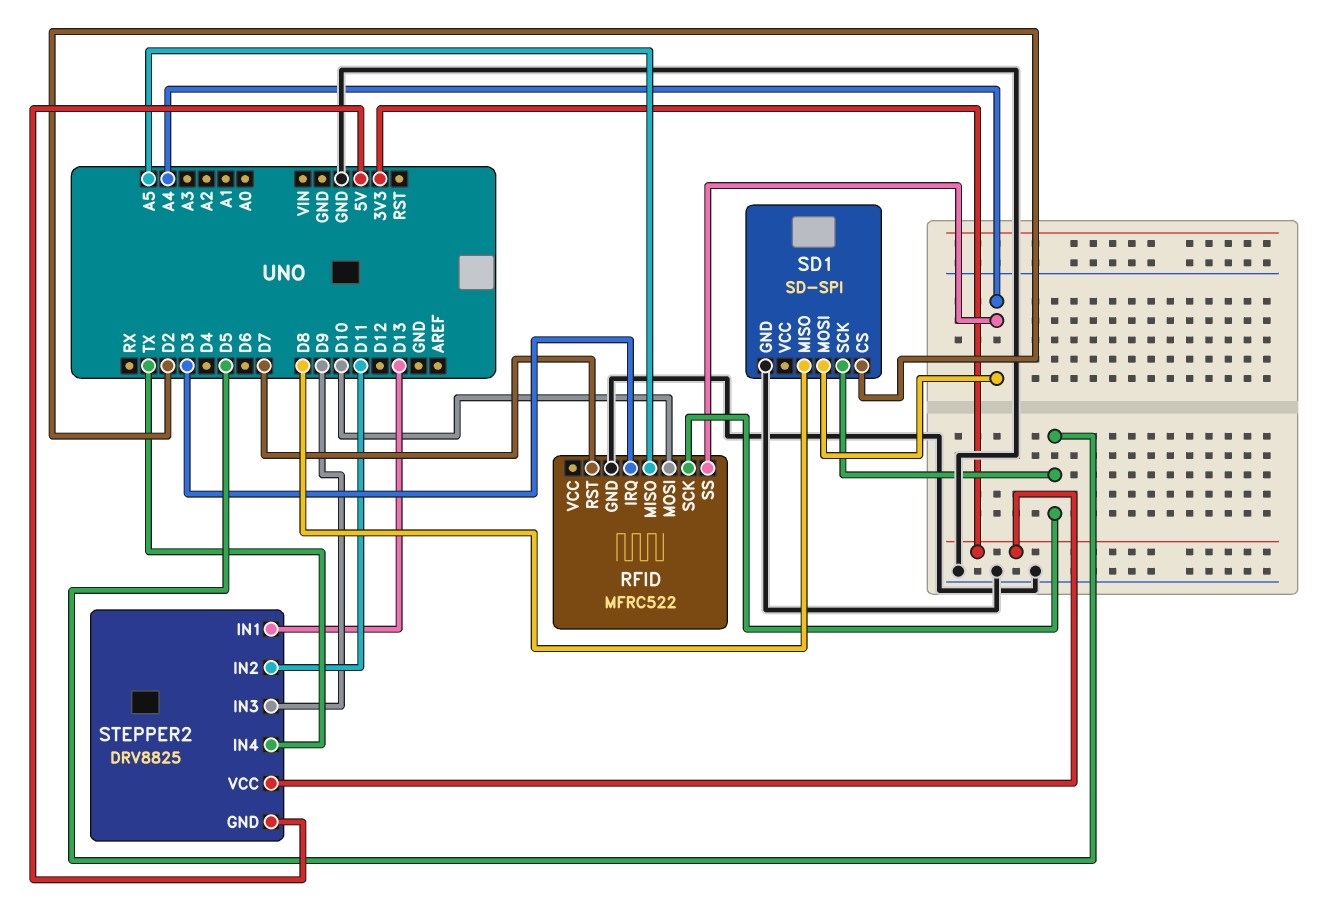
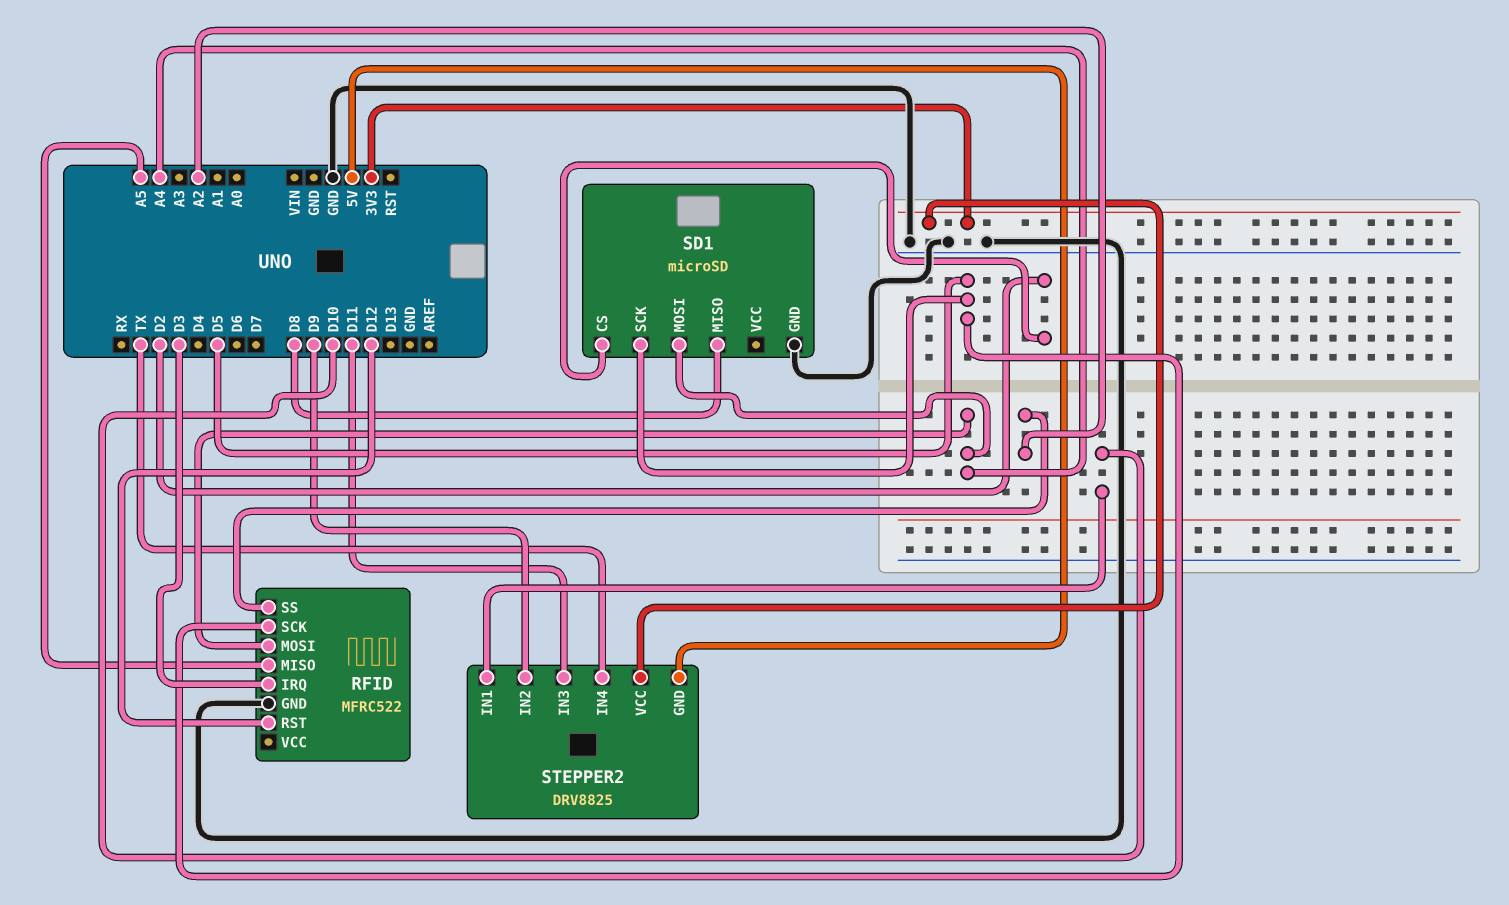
RFID pin MOSI: D10 -> A4
RFID pin RST: D7 -> D12
RFID pin SS: A4 -> A2
SD1: SD-SPI -> microSD
STEPPER2 pin IN1: D13 -> D10
STEPPER2 pin IN2: D11 -> D9
STEPPER2 pin IN3: D9 -> D11

